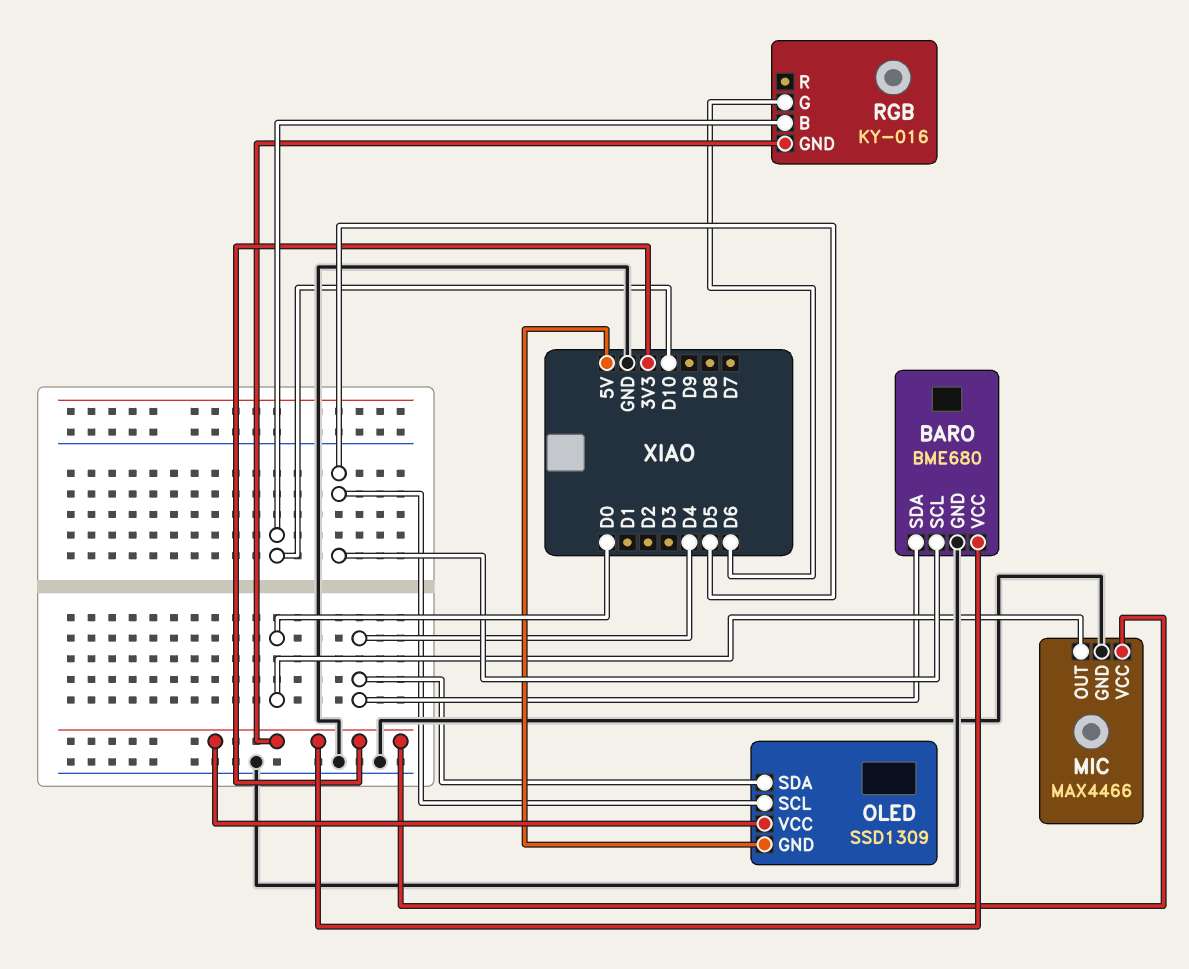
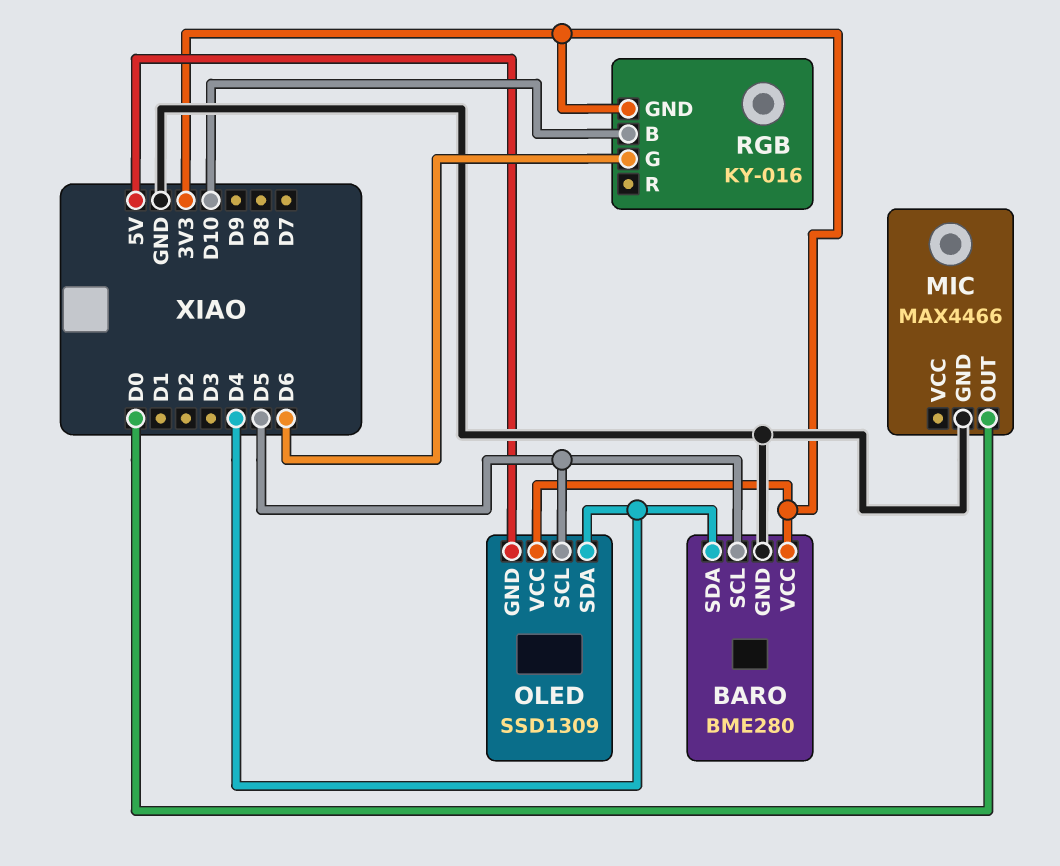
BARO: BME680 -> BME280
MIC pin VCC: 3V3 -> none

